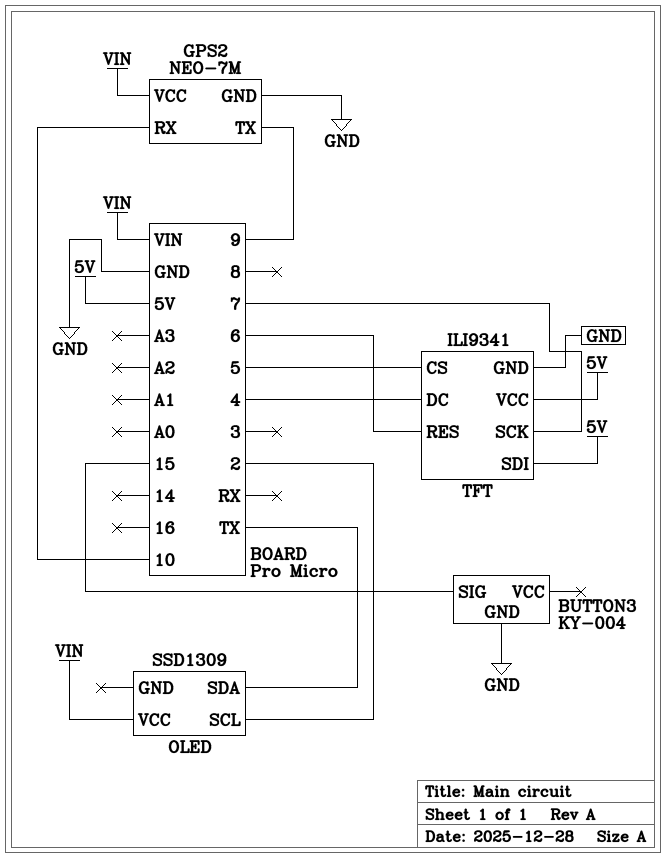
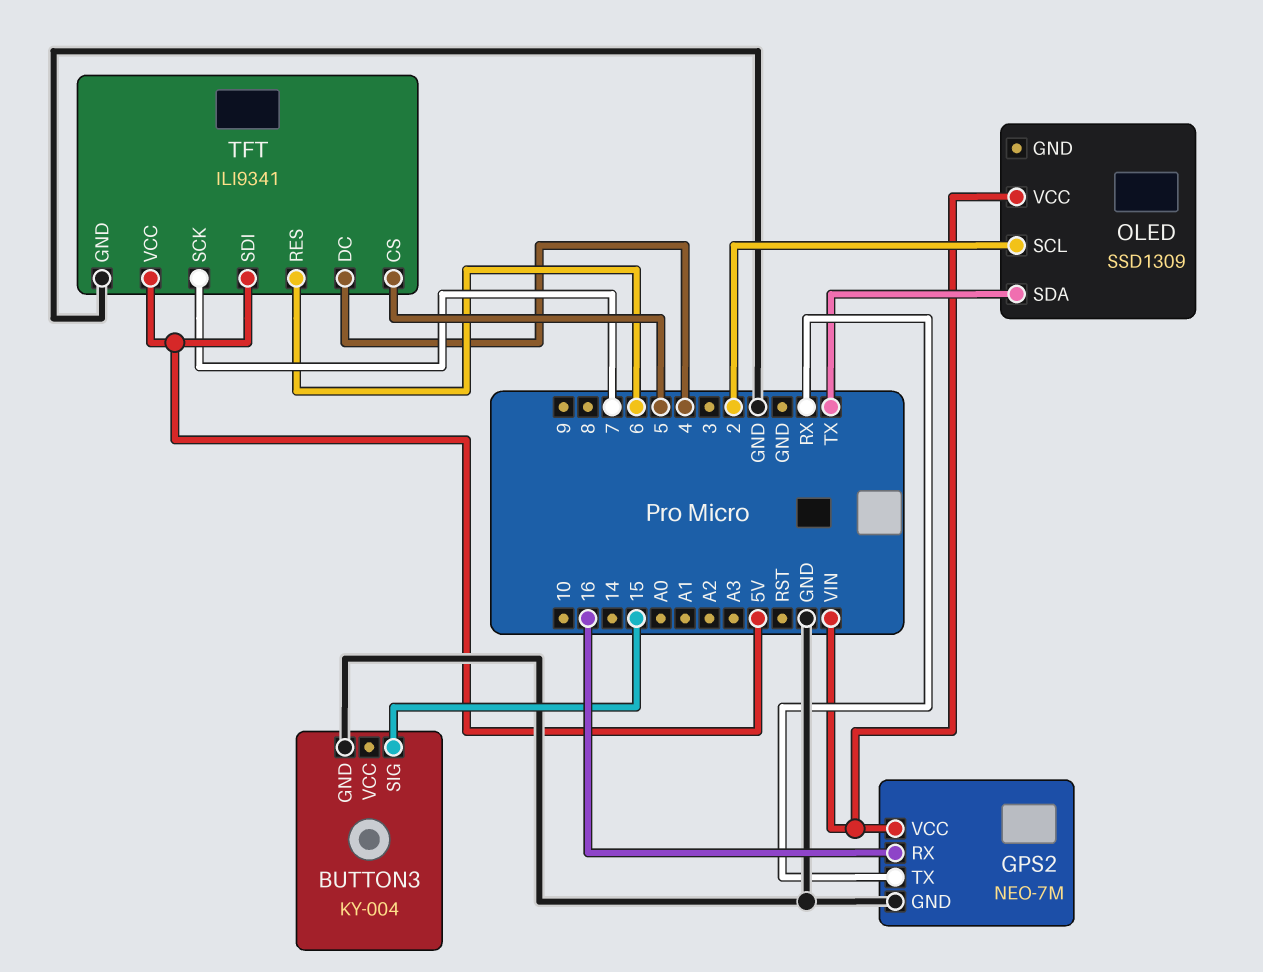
GPS2 pin RX: 10 -> 16
GPS2 pin TX: 9 -> RX

